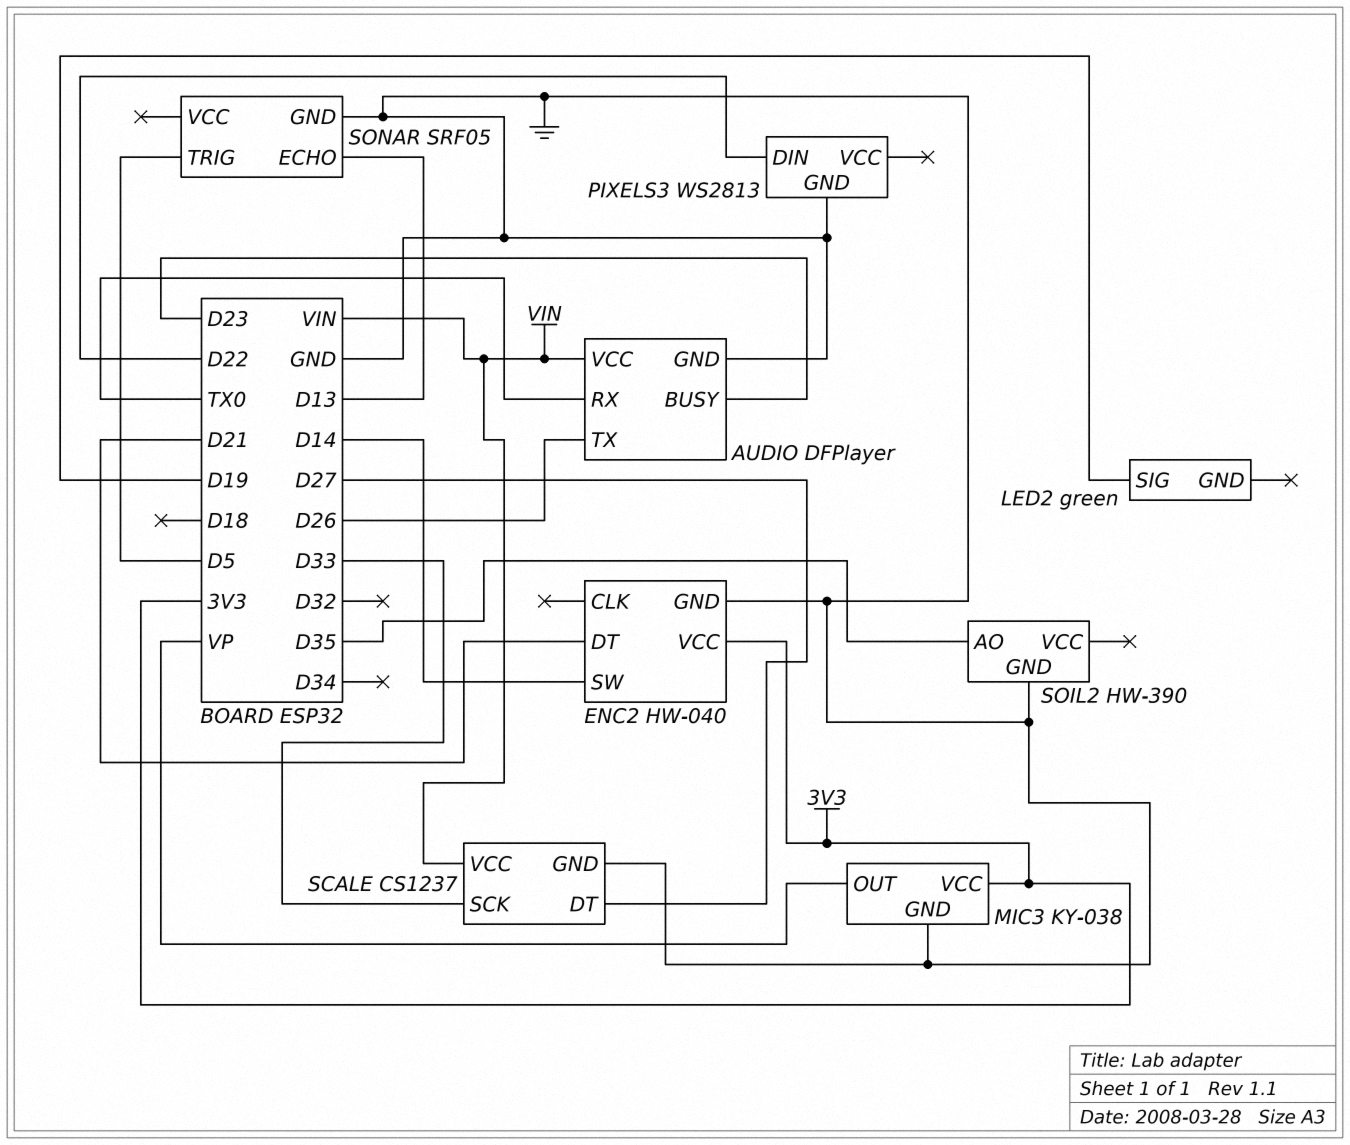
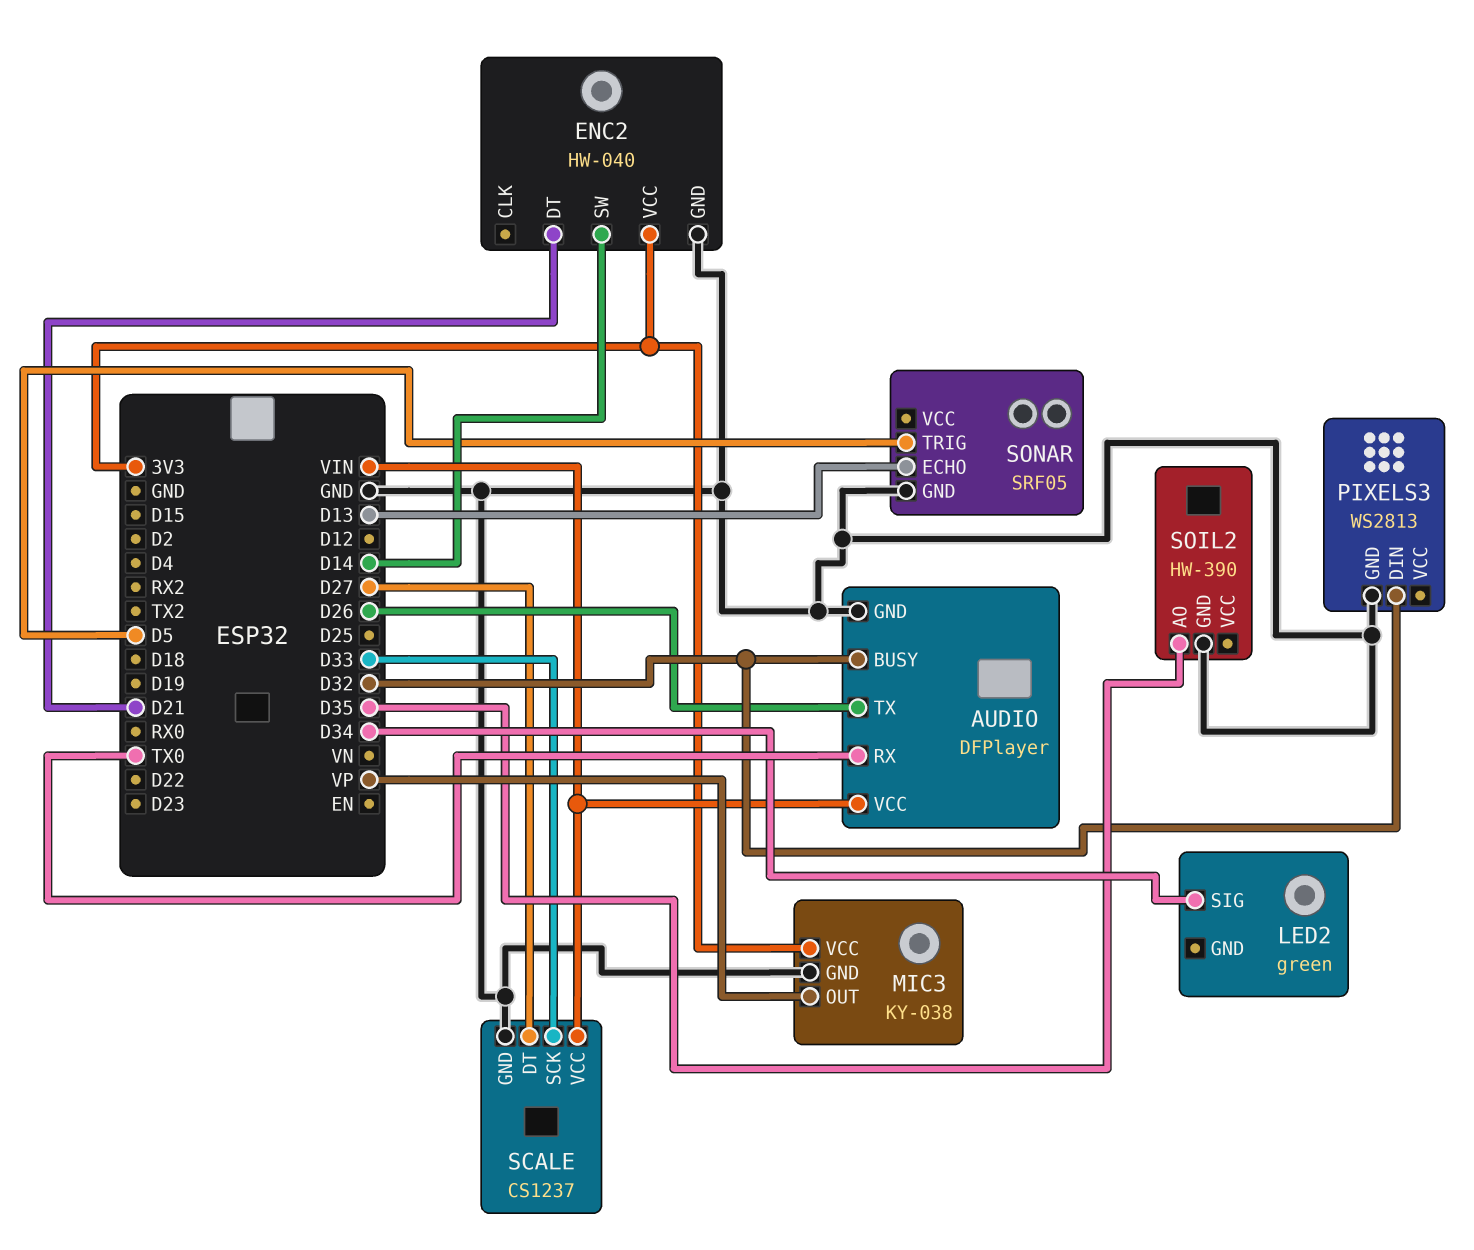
AUDIO pin BUSY: D23 -> D32
LED2 pin SIG: D19 -> D34
PIXELS3 pin DIN: D22 -> D32

